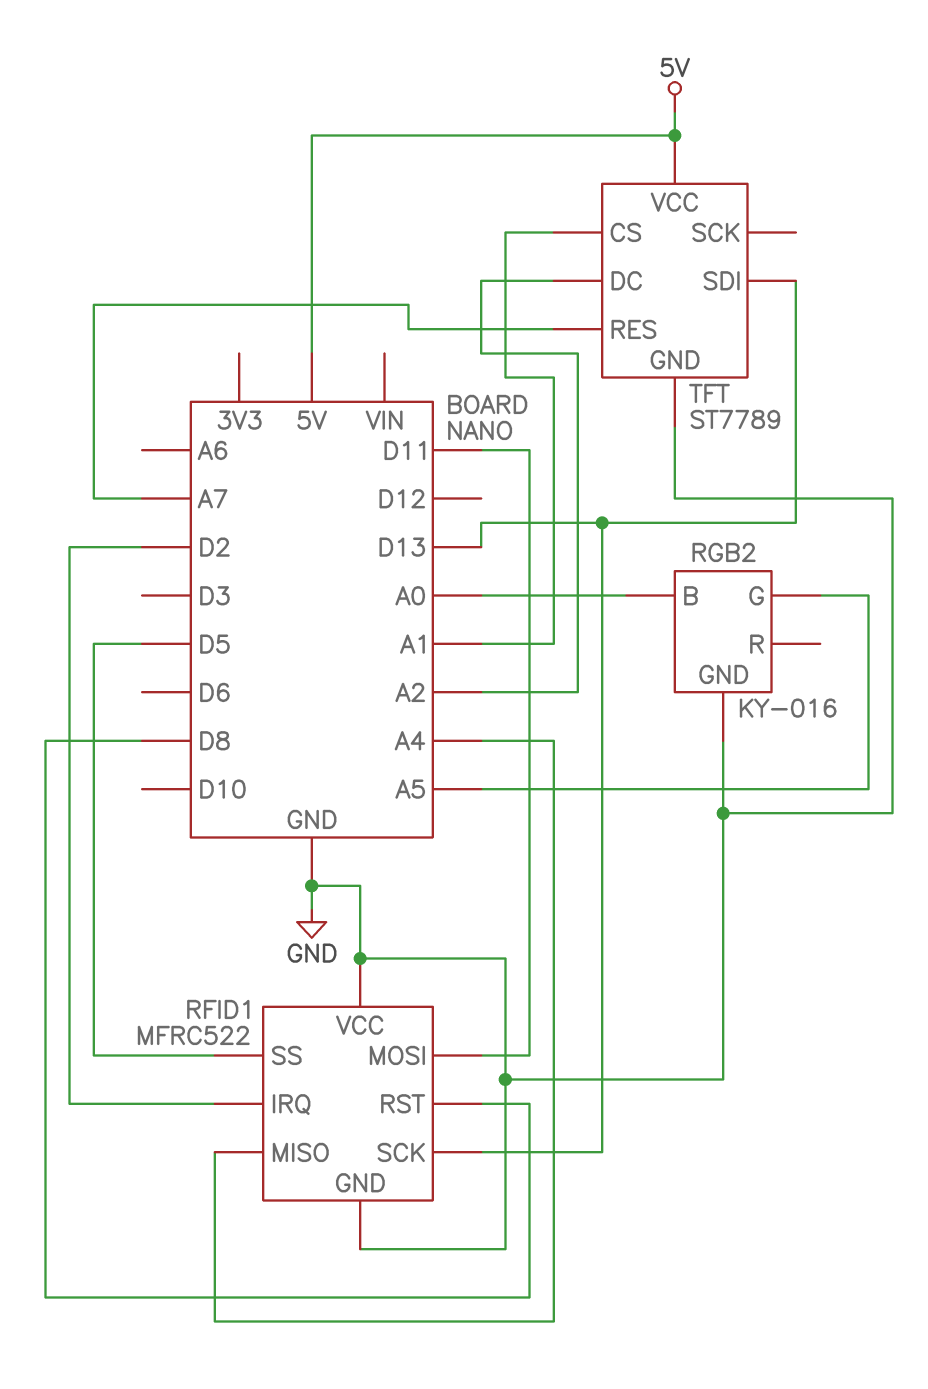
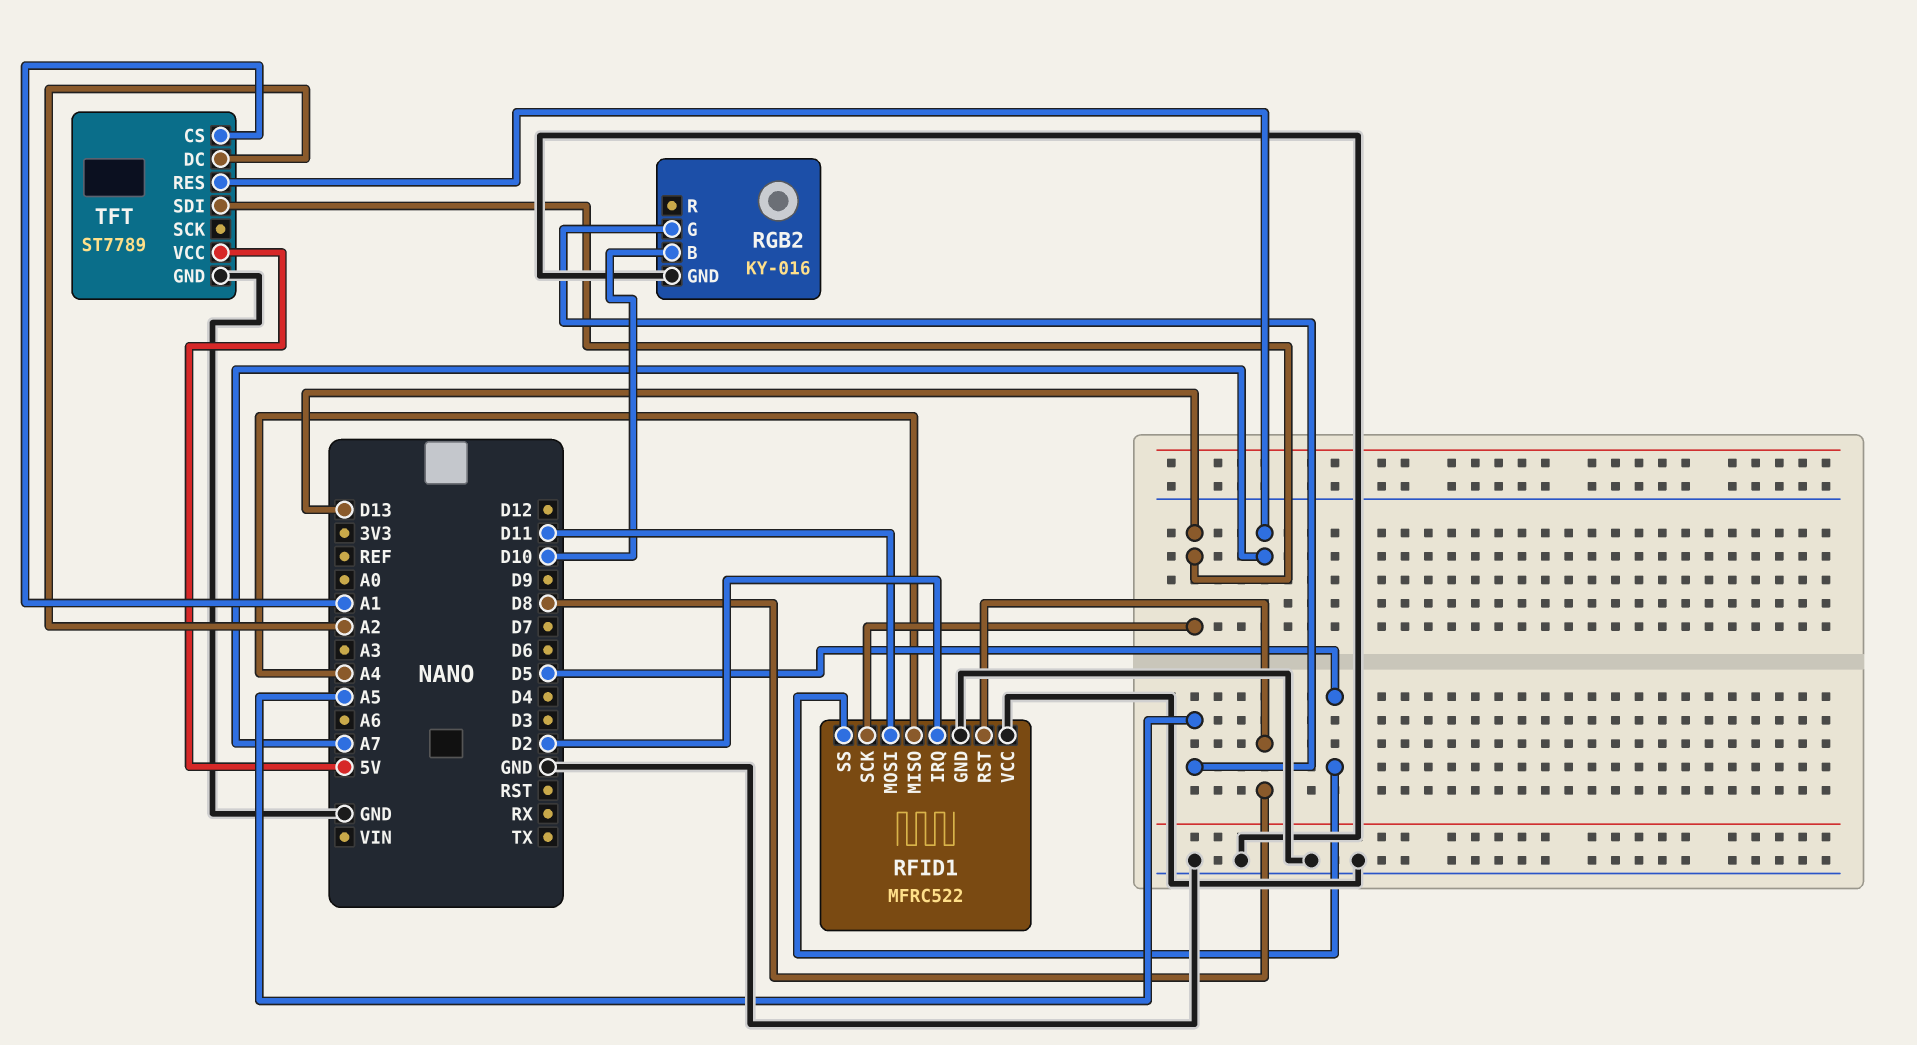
RGB2 pin B: A0 -> D10

